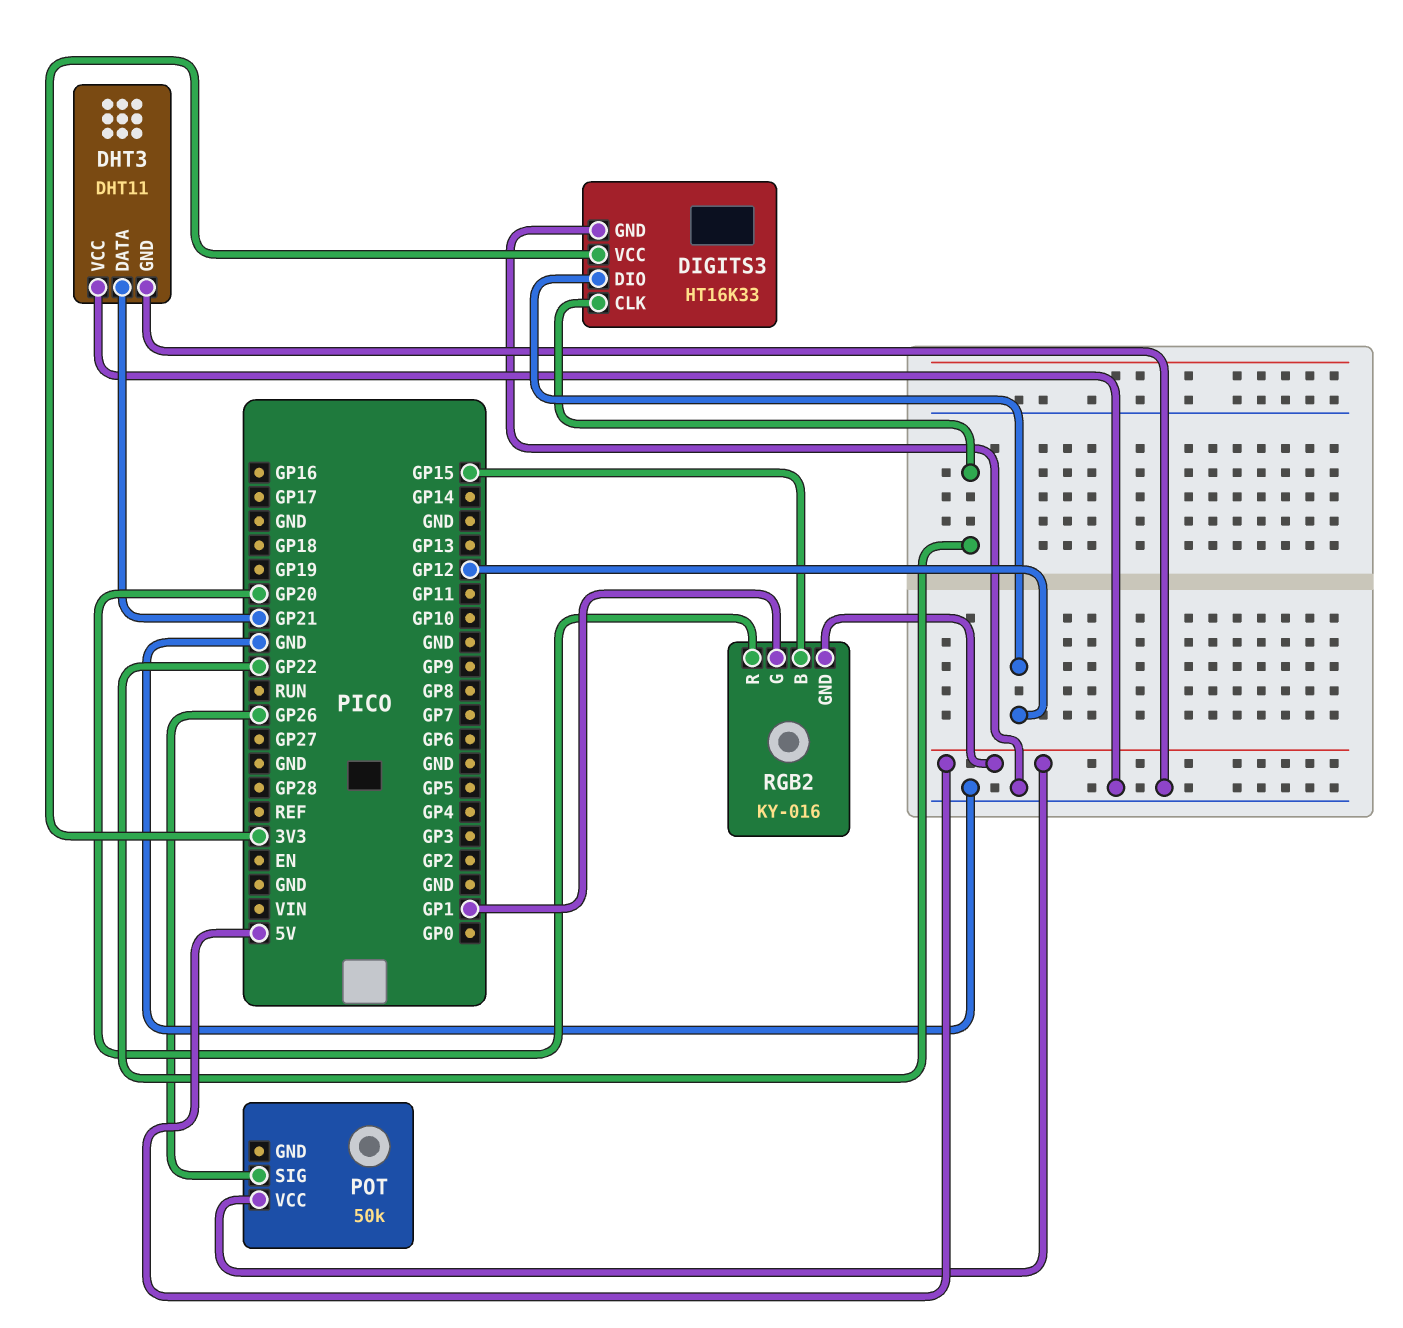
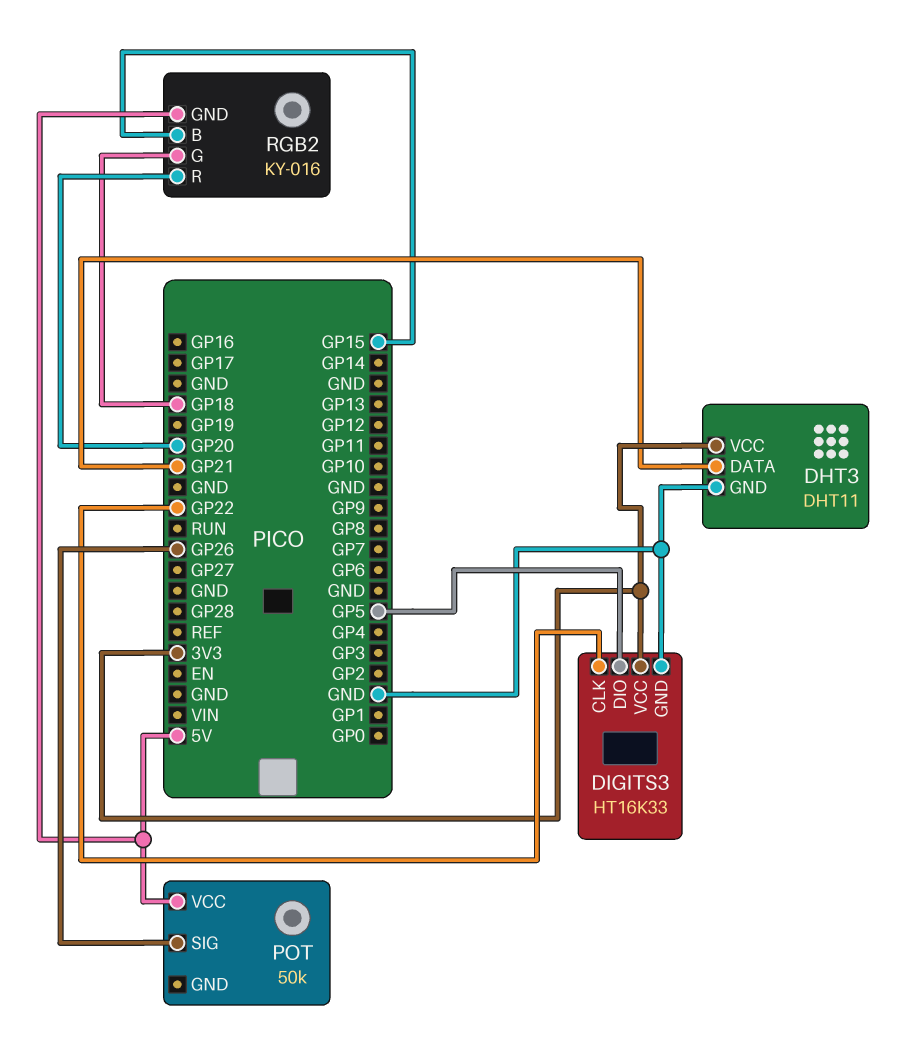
DHT3 pin VCC: GND -> 3V3
DIGITS3 pin DIO: GP12 -> GP5
RGB2 pin G: GP1 -> GP18

